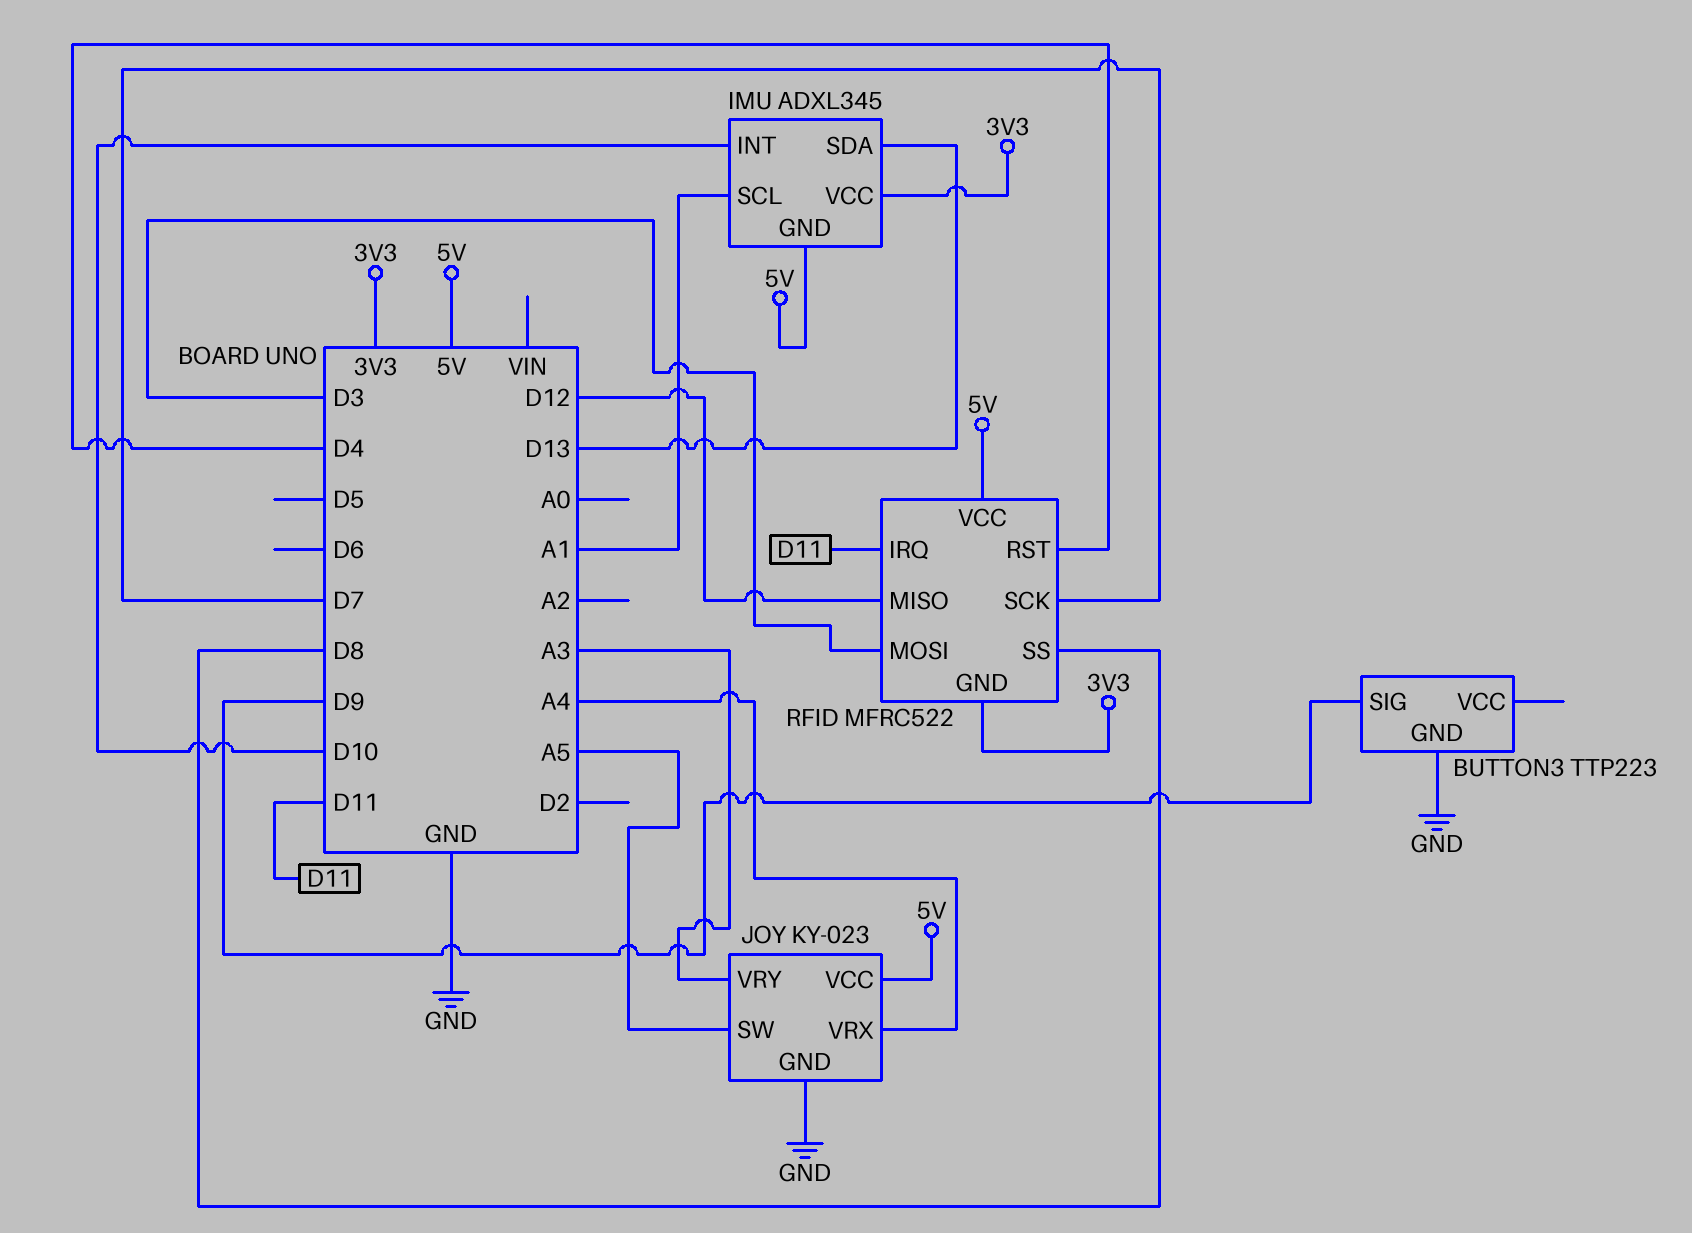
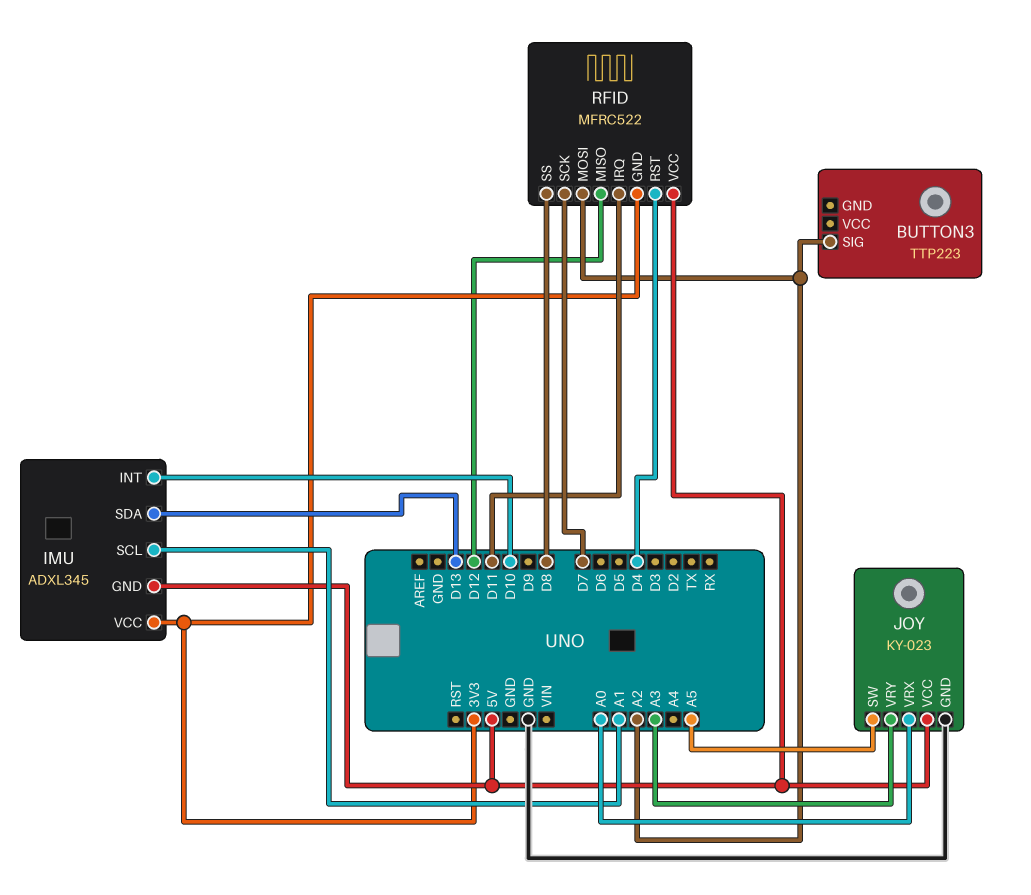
BUTTON3 pin GND: GND -> none
BUTTON3 pin SIG: D9 -> A2
JOY pin VRX: A4 -> A0
RFID pin MOSI: D3 -> A2

